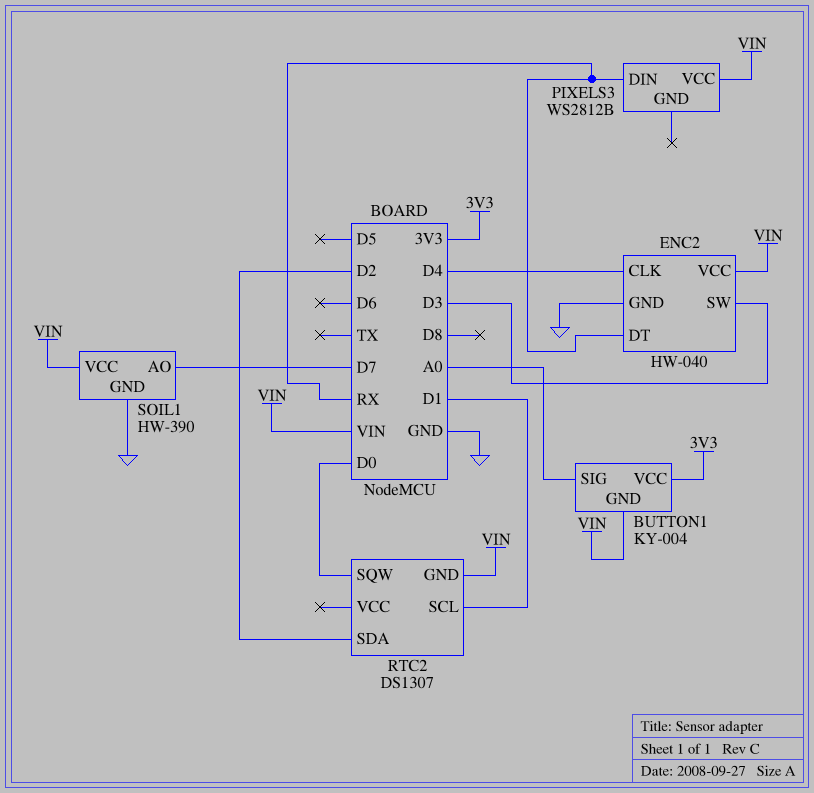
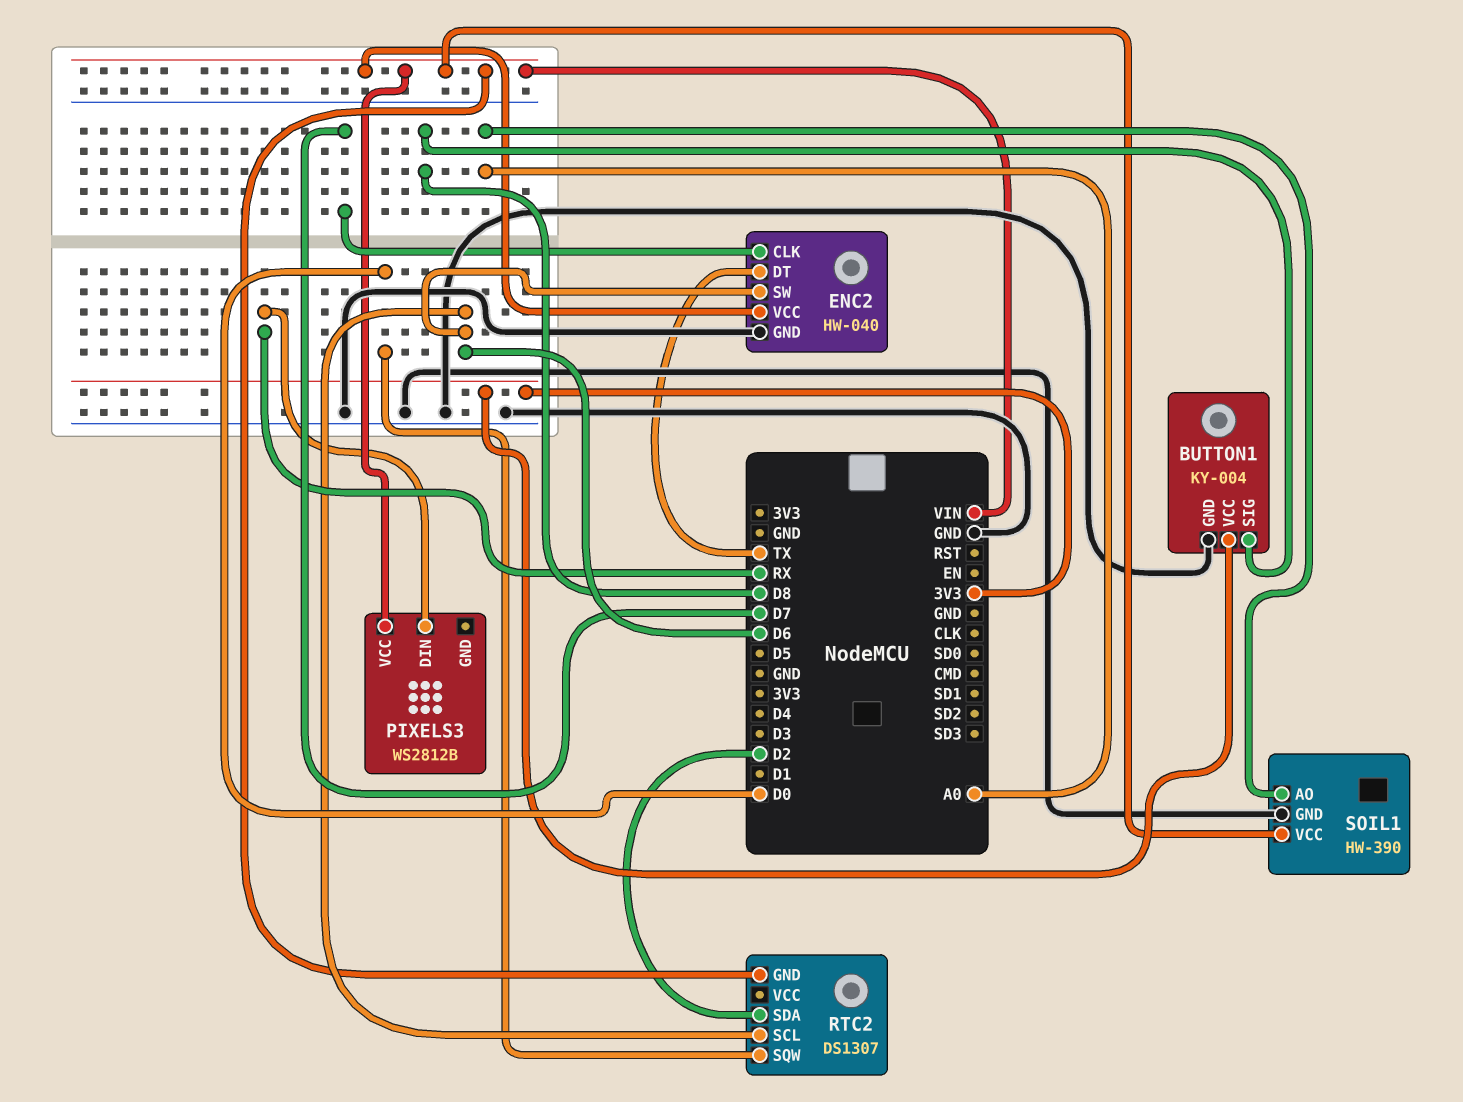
BUTTON1 pin GND: VIN -> GND
BUTTON1 pin SIG: A0 -> D8
ENC2 pin CLK: D4 -> D7
ENC2 pin DT: RX -> TX
ENC2 pin SW: D3 -> D6
RTC2 pin SCL: D1 -> D6
SOIL1 pin AO: D7 -> A0

